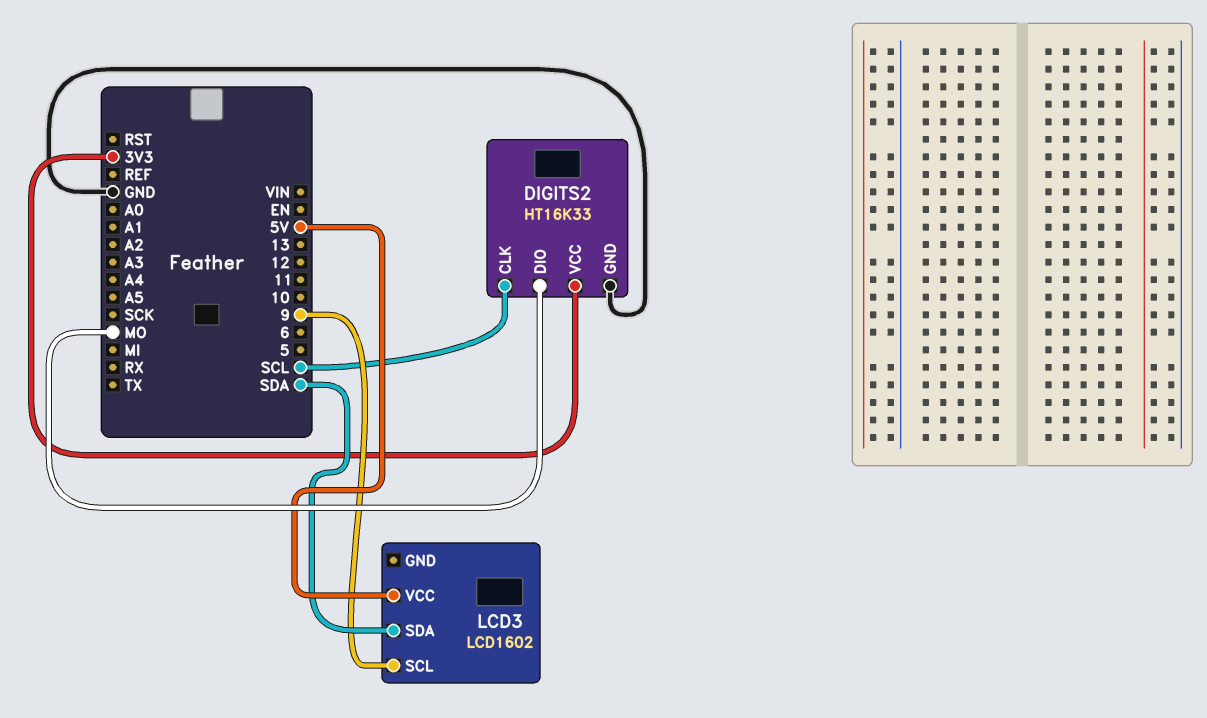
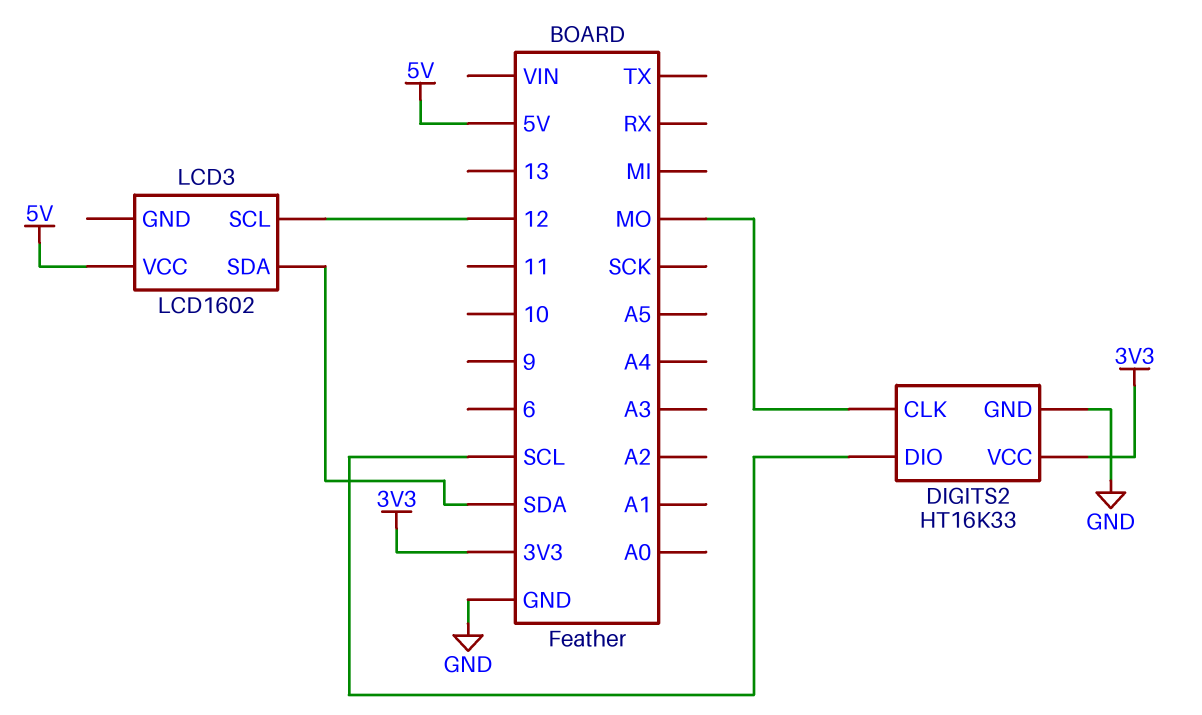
DIGITS2 pin CLK: SCL -> MO
DIGITS2 pin DIO: MO -> SCL
LCD3 pin SCL: 9 -> 12

